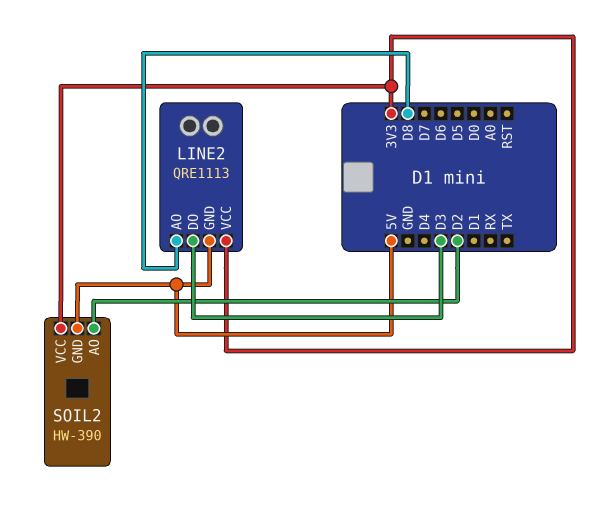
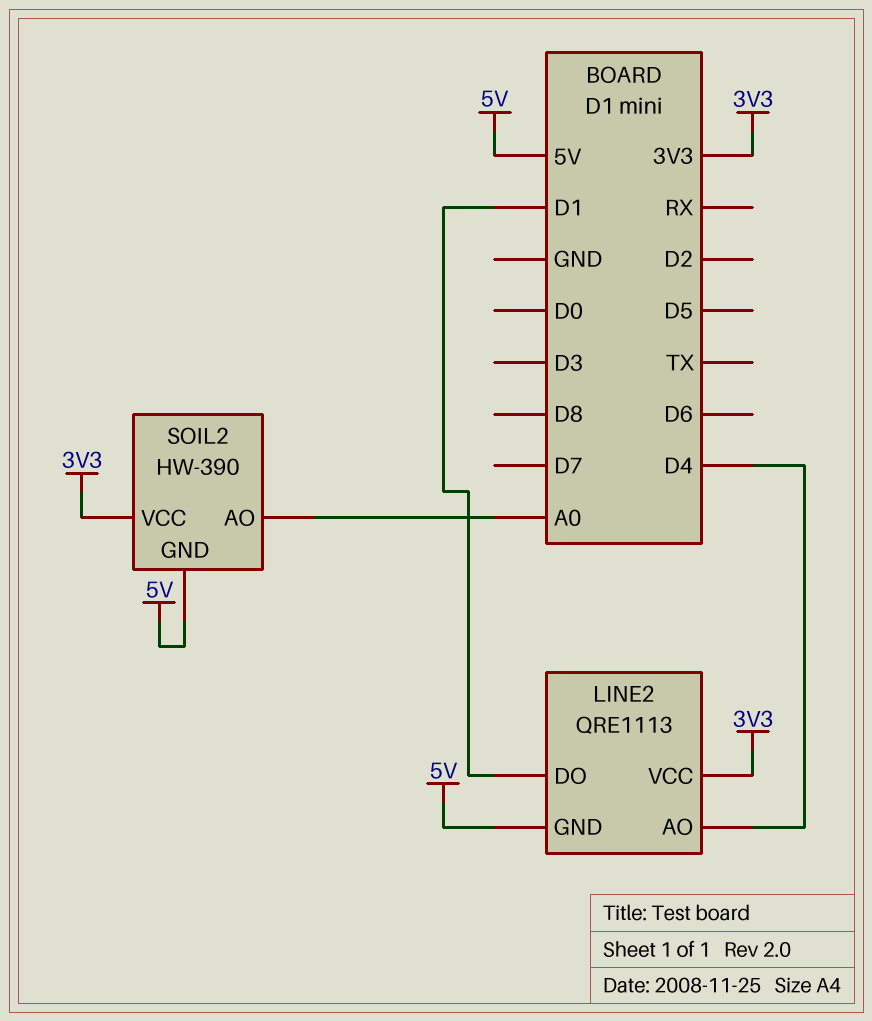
LINE2 pin AO: D8 -> D4
LINE2 pin DO: D3 -> D1
SOIL2 pin AO: D2 -> A0

